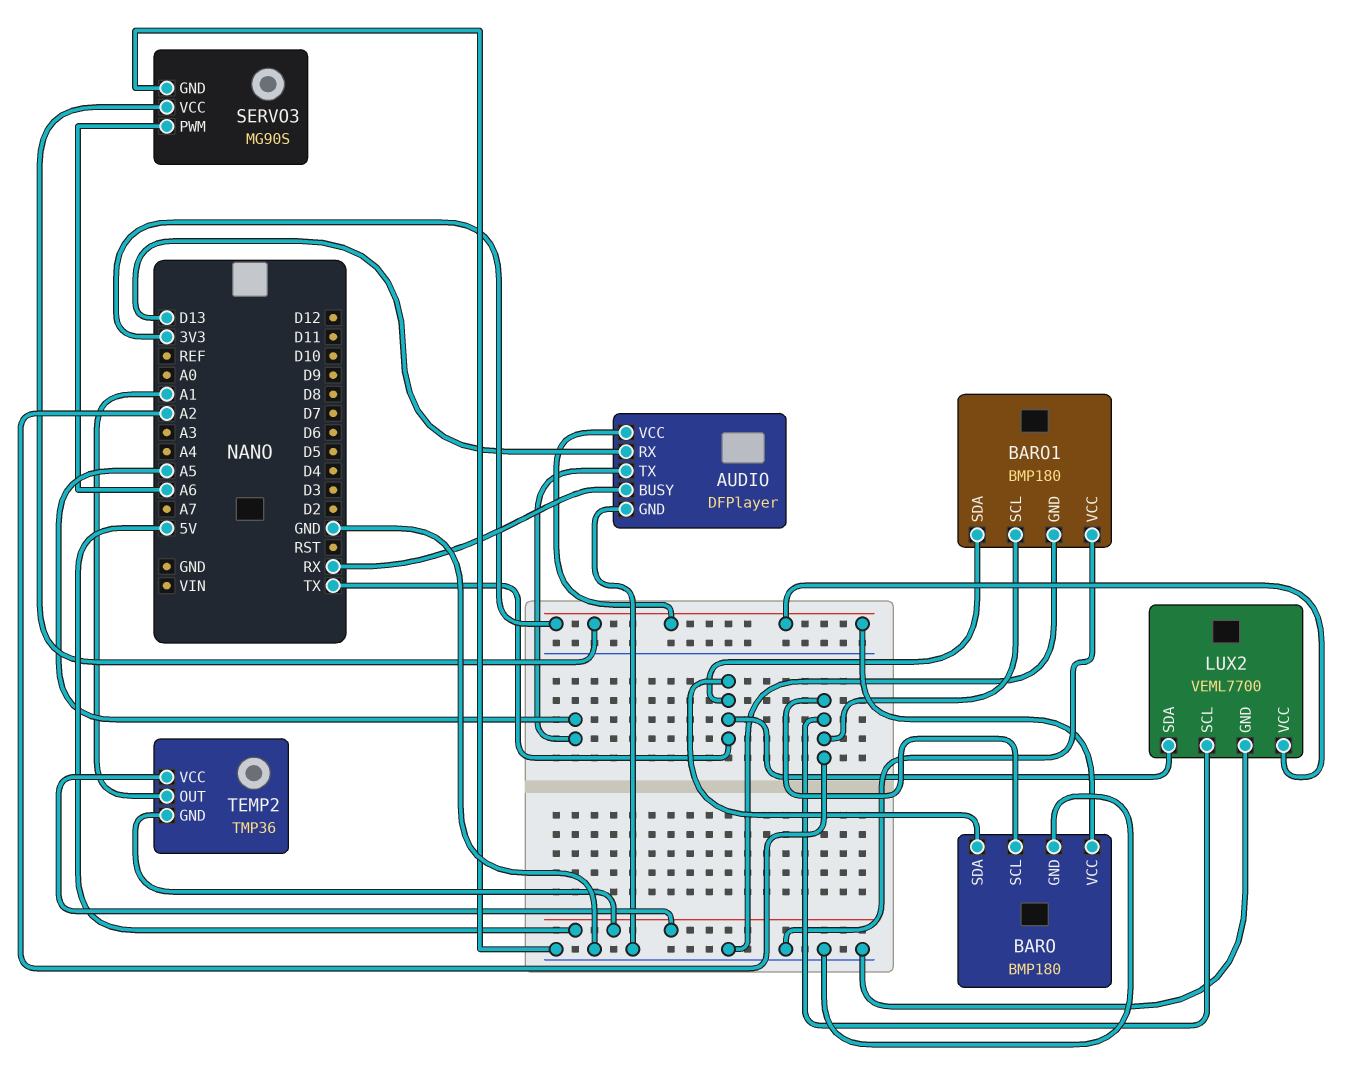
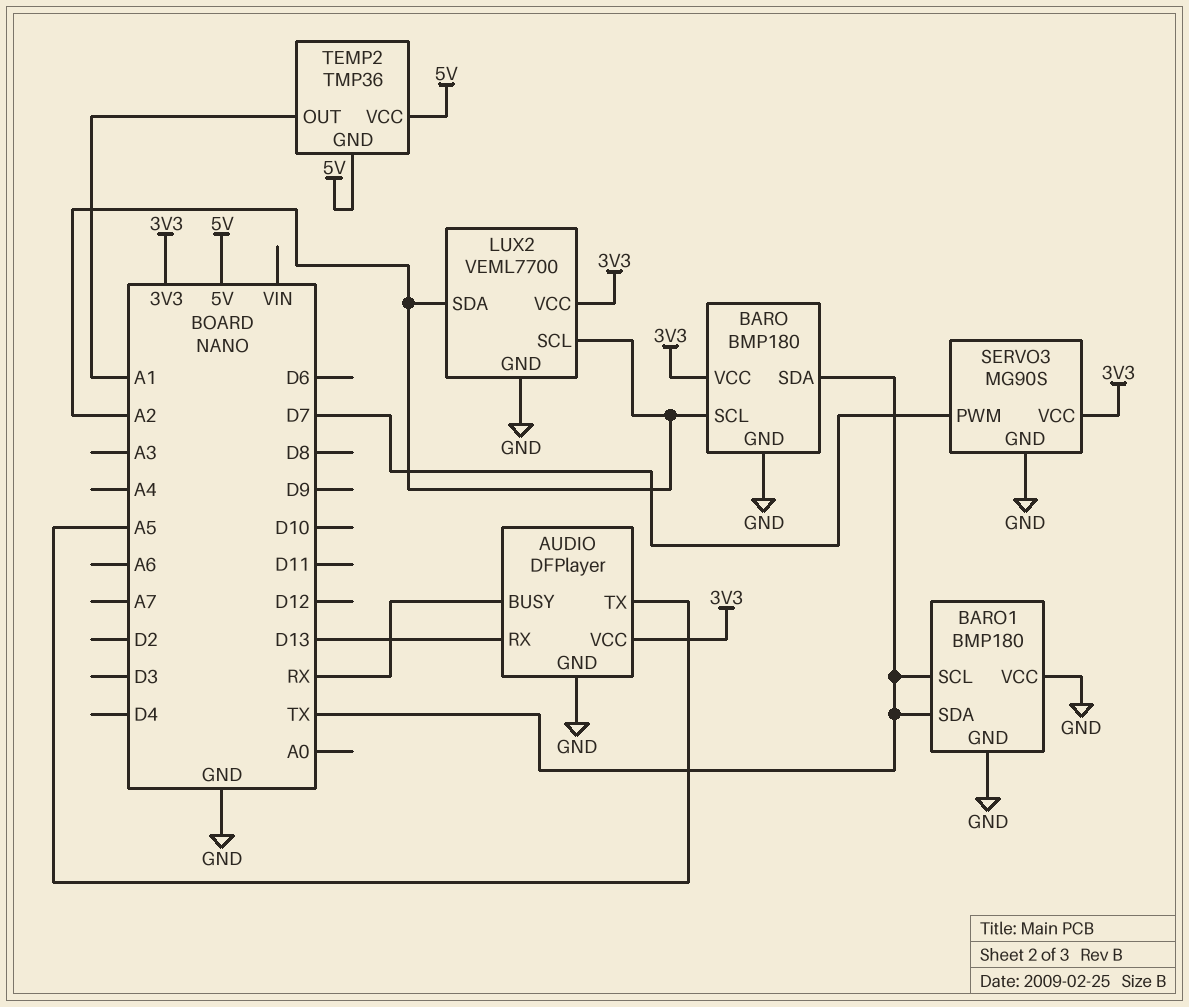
BARO1 pin SCL: A2 -> TX
LUX2 pin SDA: TX -> A2
SERVO3 pin PWM: A6 -> D7

